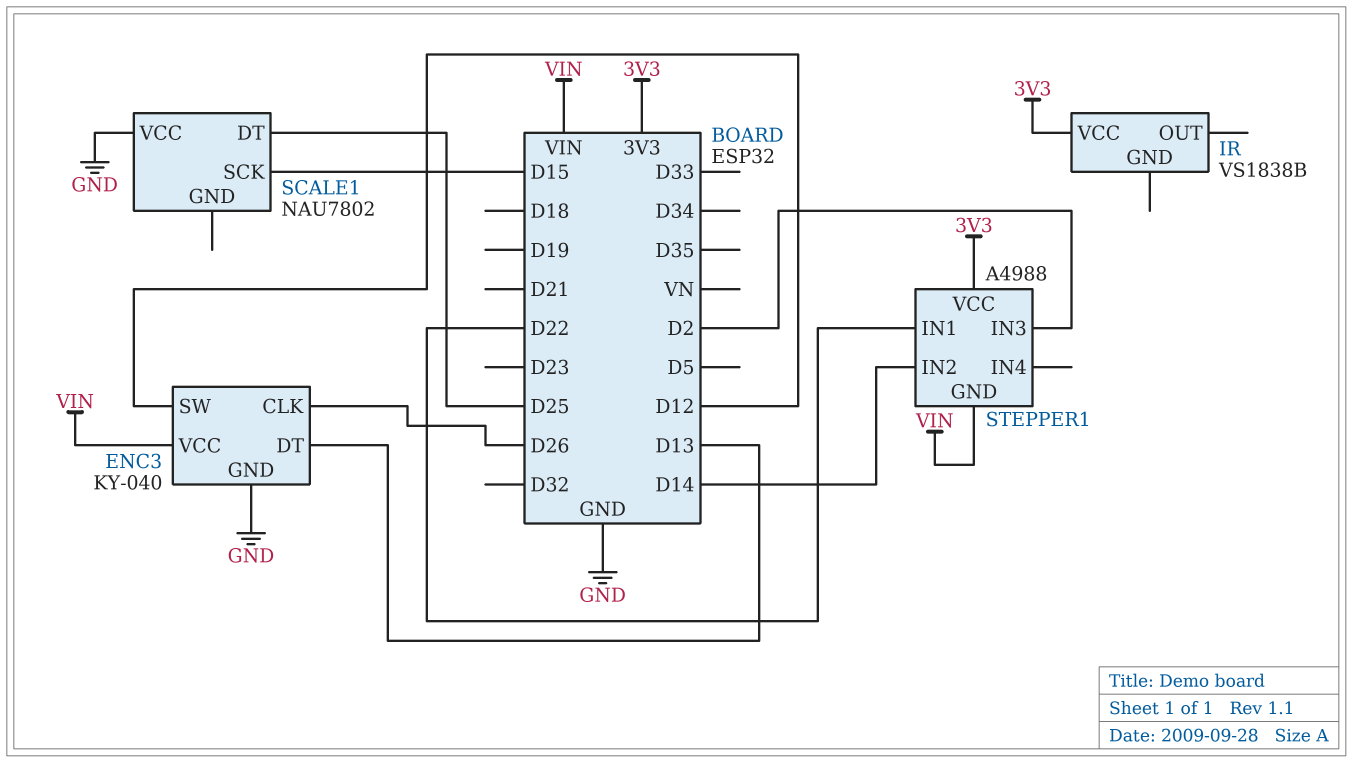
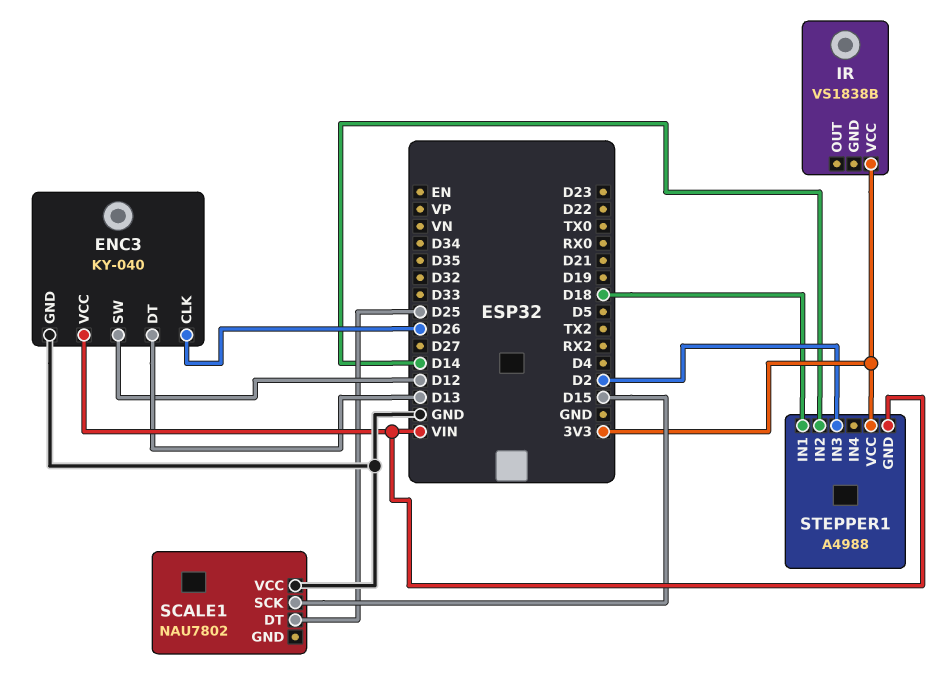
STEPPER1 pin IN1: D22 -> D18

